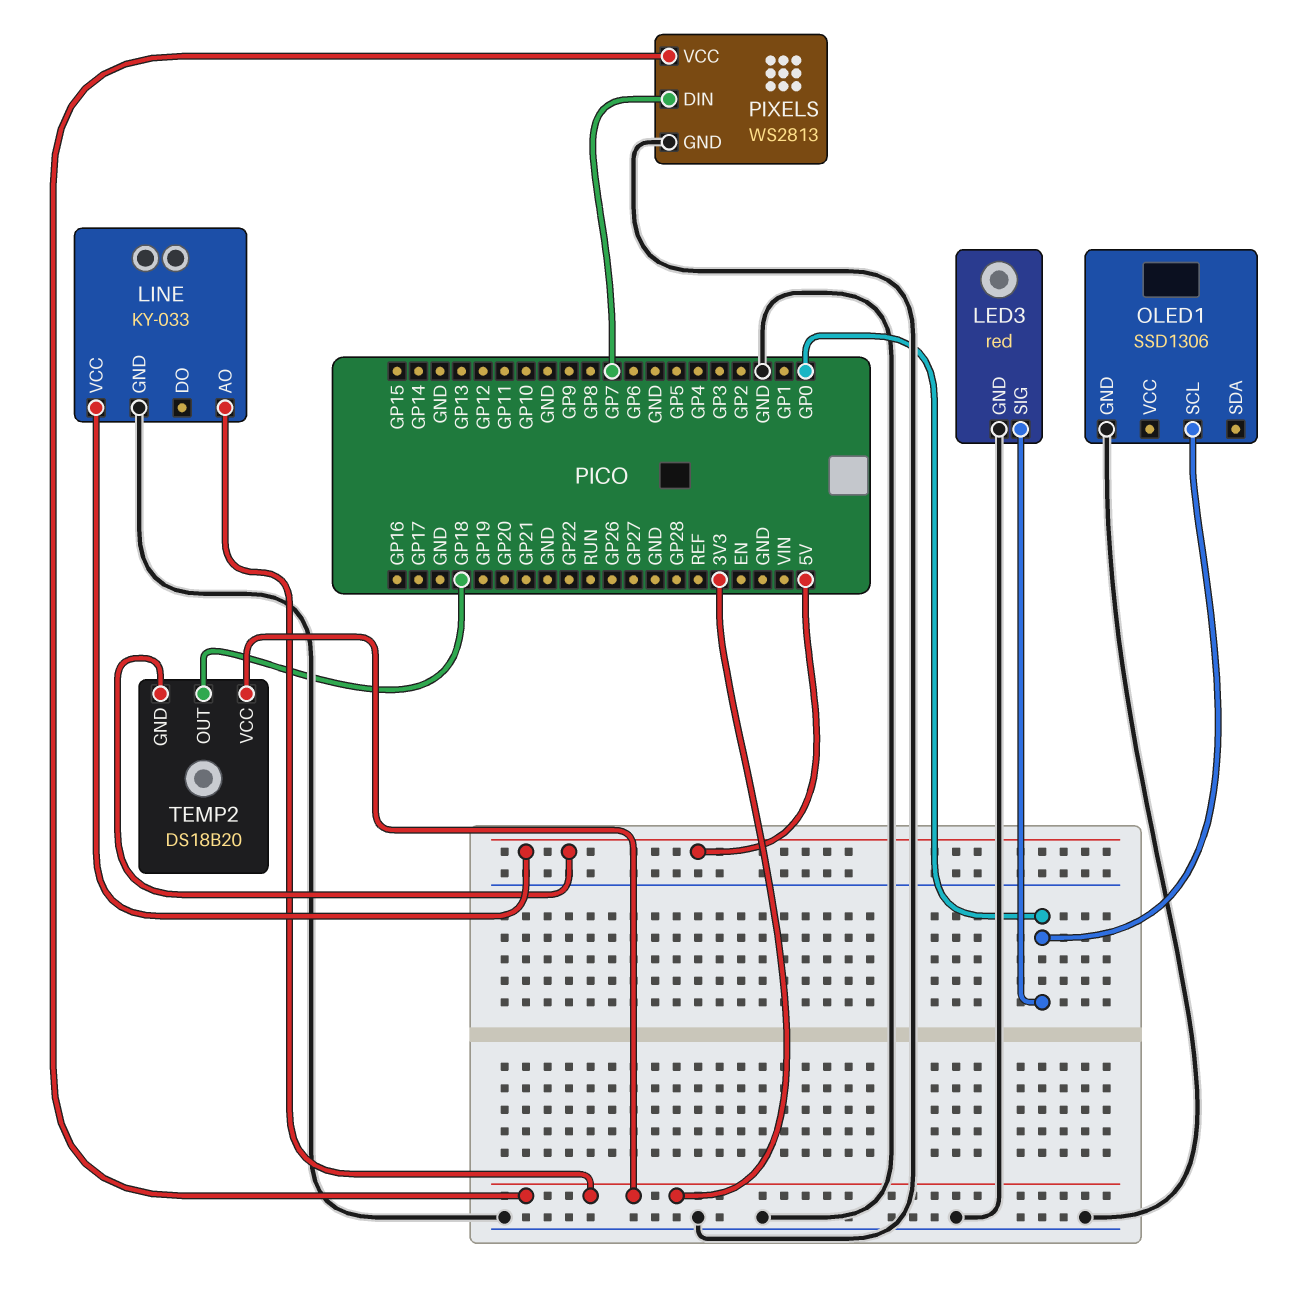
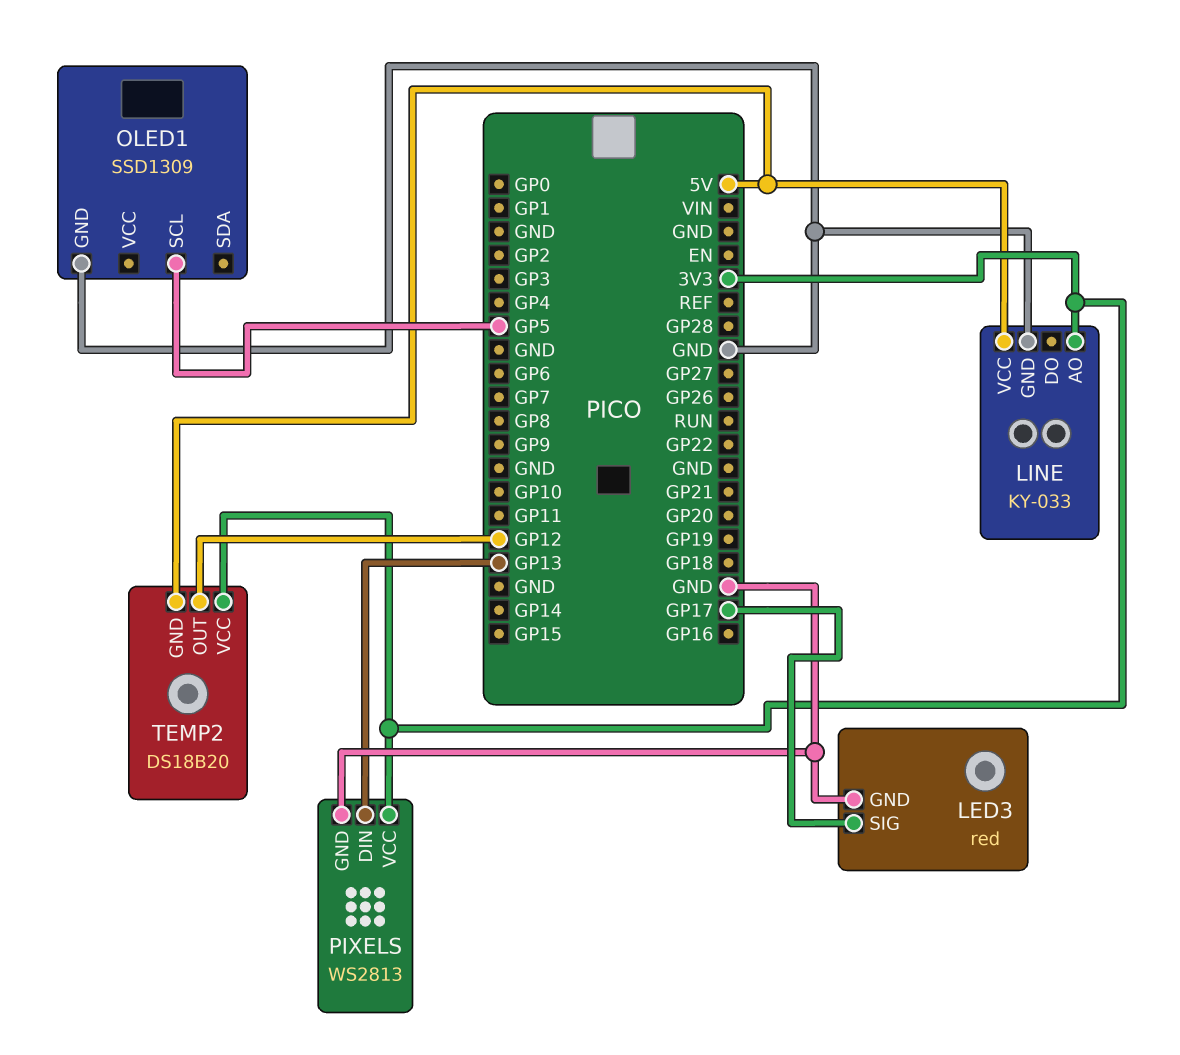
LED3 pin SIG: GP0 -> GP17
OLED1: SSD1306 -> SSD1309
OLED1 pin SCL: GP0 -> GP5
PIXELS pin DIN: GP7 -> GP13
TEMP2 pin OUT: GP18 -> GP12

